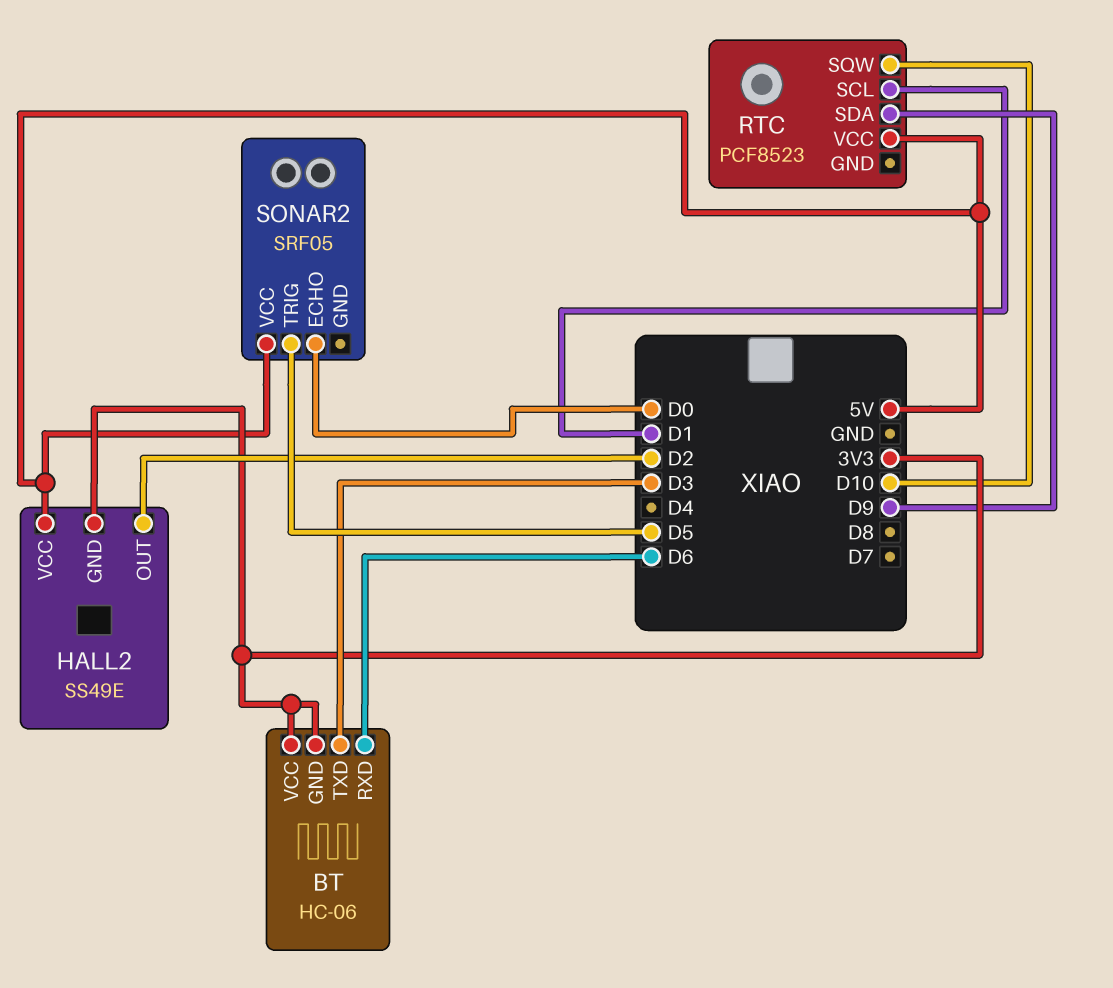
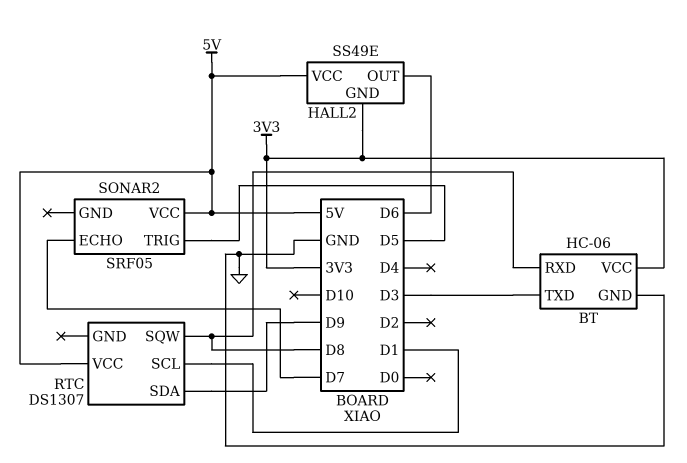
BT pin GND: 3V3 -> GND
BT pin RXD: D6 -> D8
HALL2 pin OUT: D2 -> D6
RTC: PCF8523 -> DS1307
RTC pin SQW: D10 -> D8
SONAR2 pin ECHO: D0 -> D7

